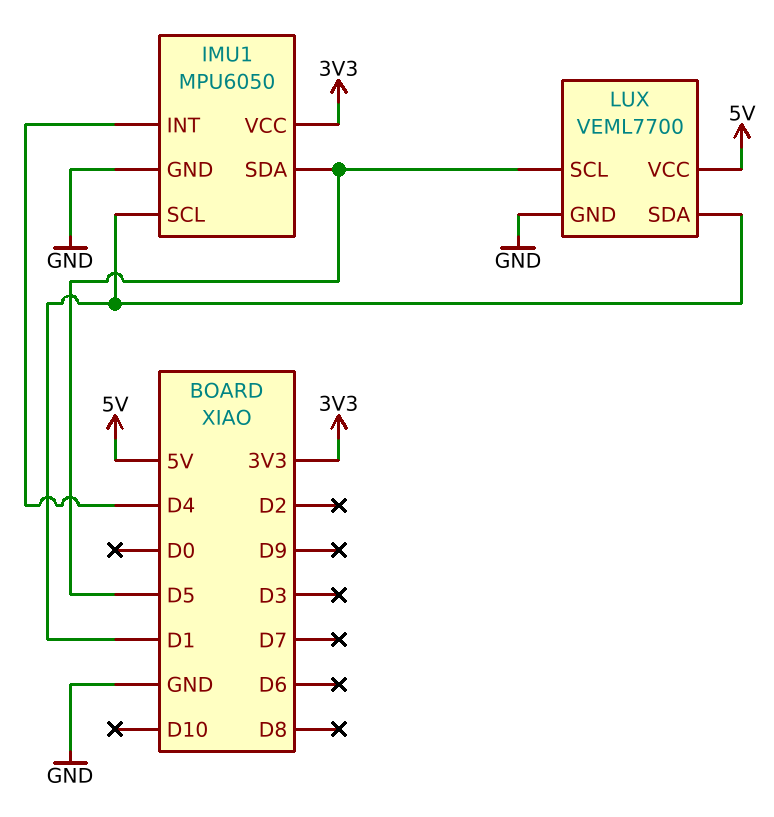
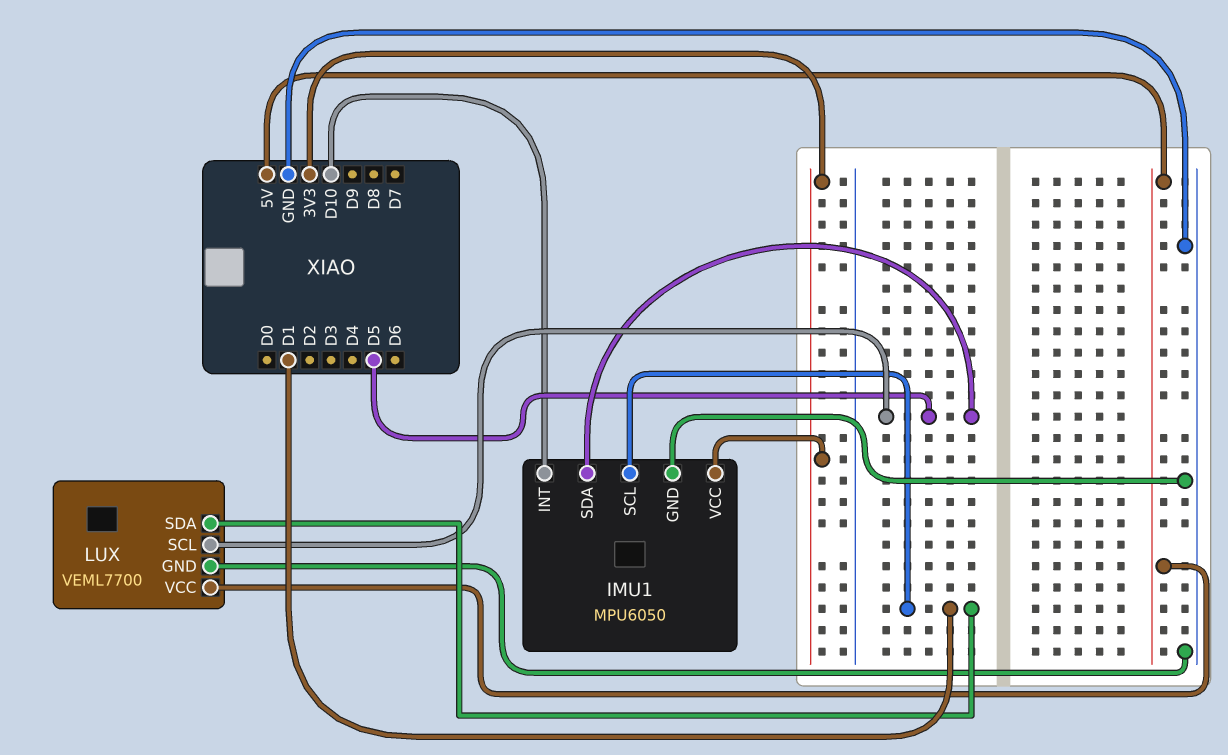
IMU1 pin INT: D4 -> D10

